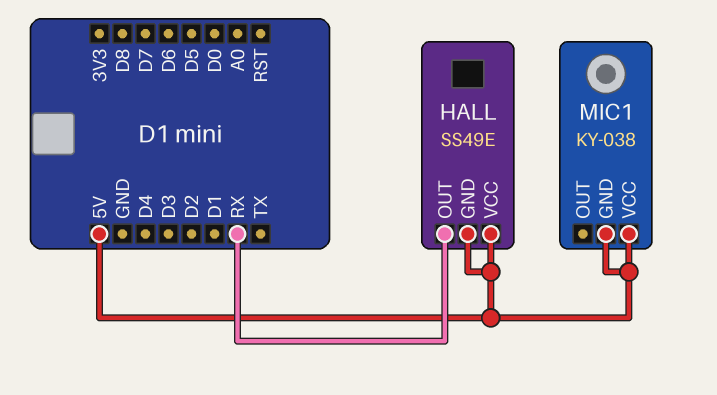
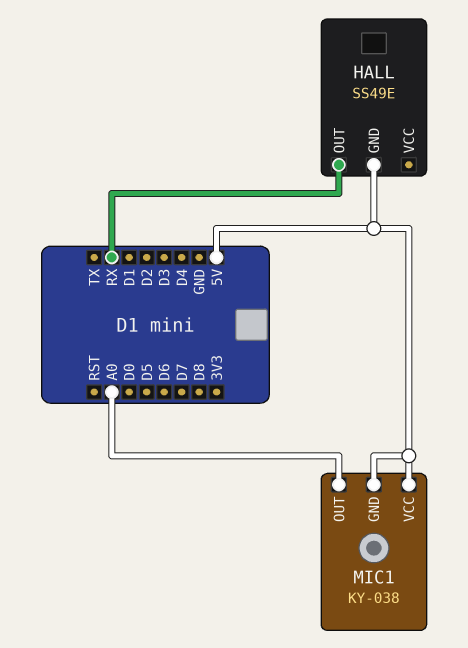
HALL pin VCC: 5V -> none
MIC1 pin OUT: none -> A0

